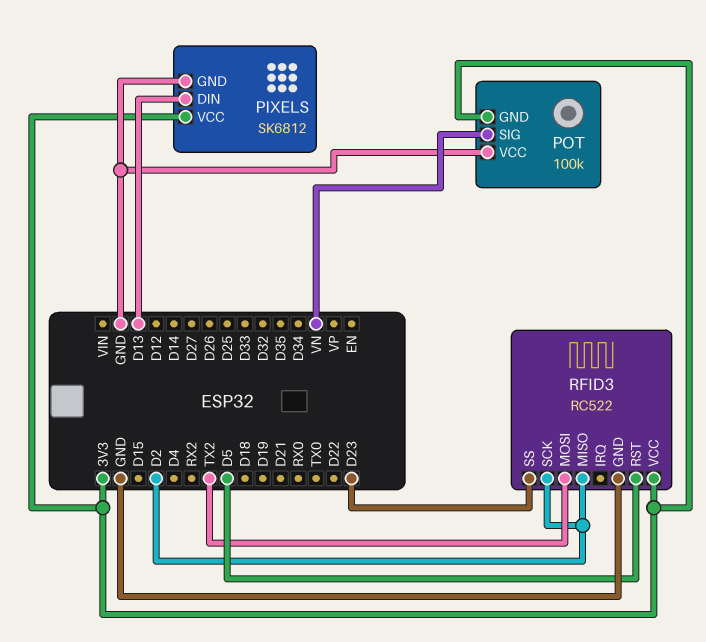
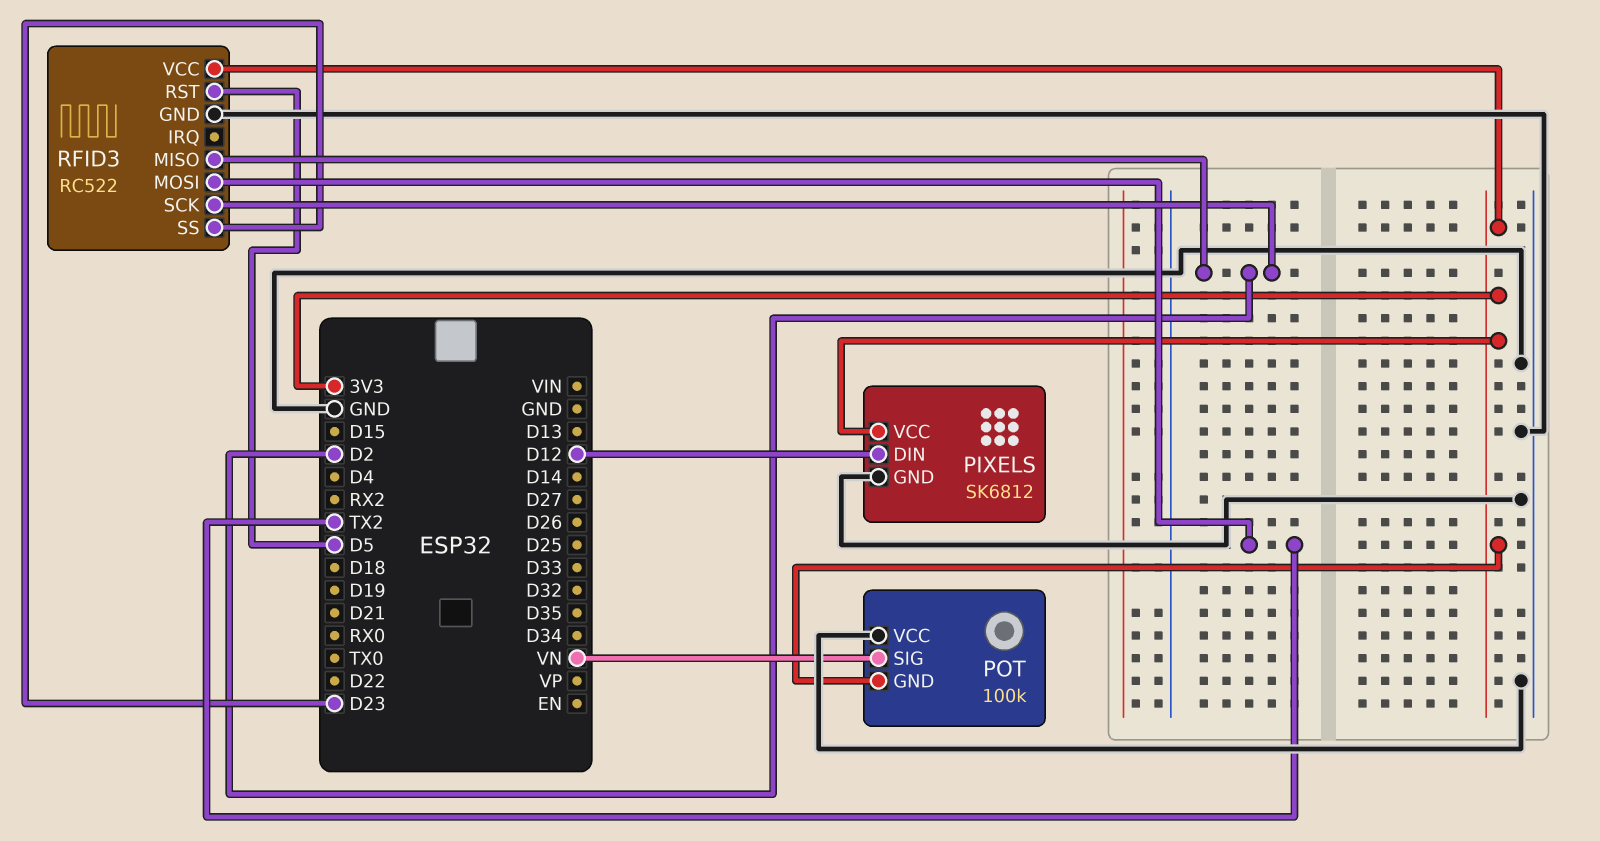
PIXELS pin DIN: D13 -> D12

